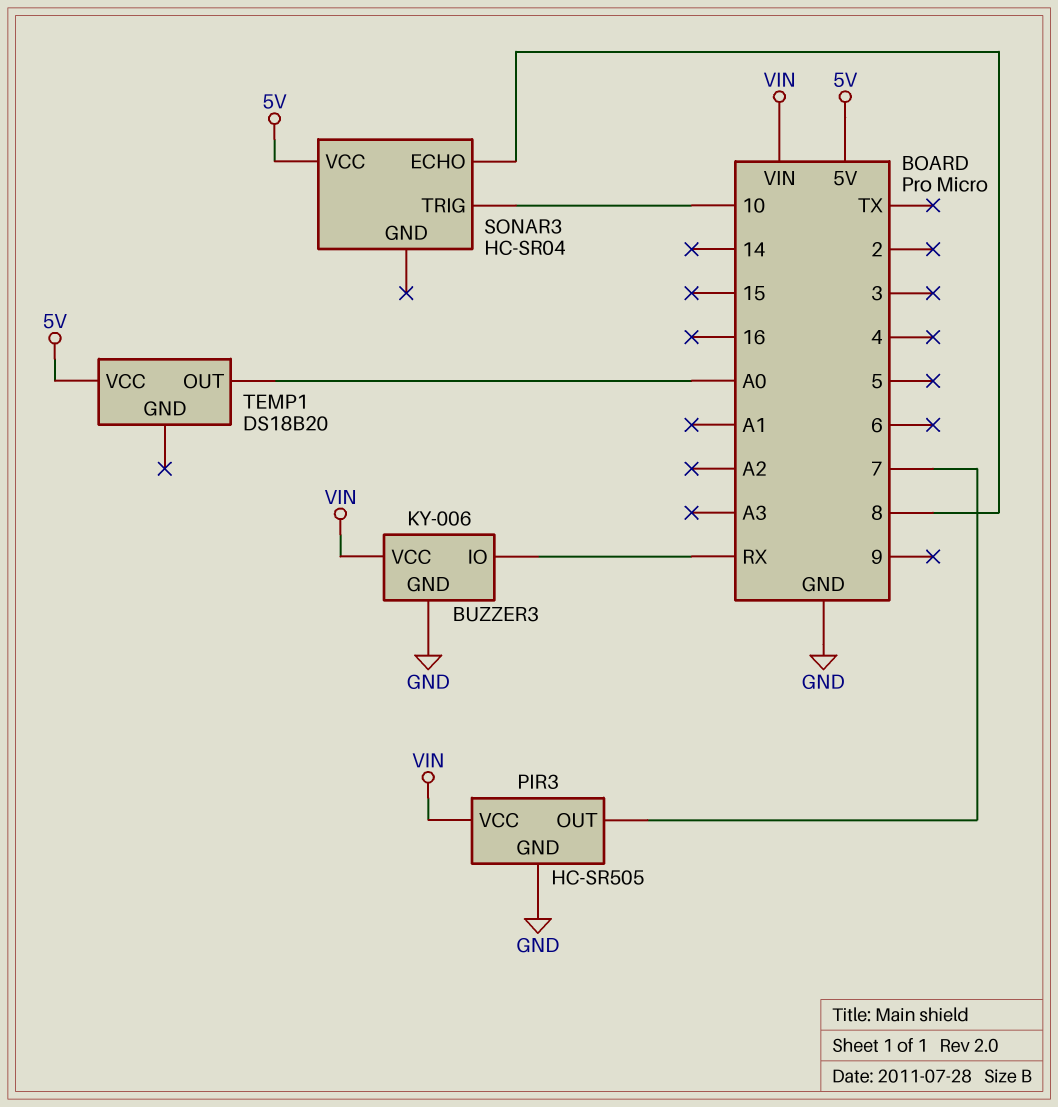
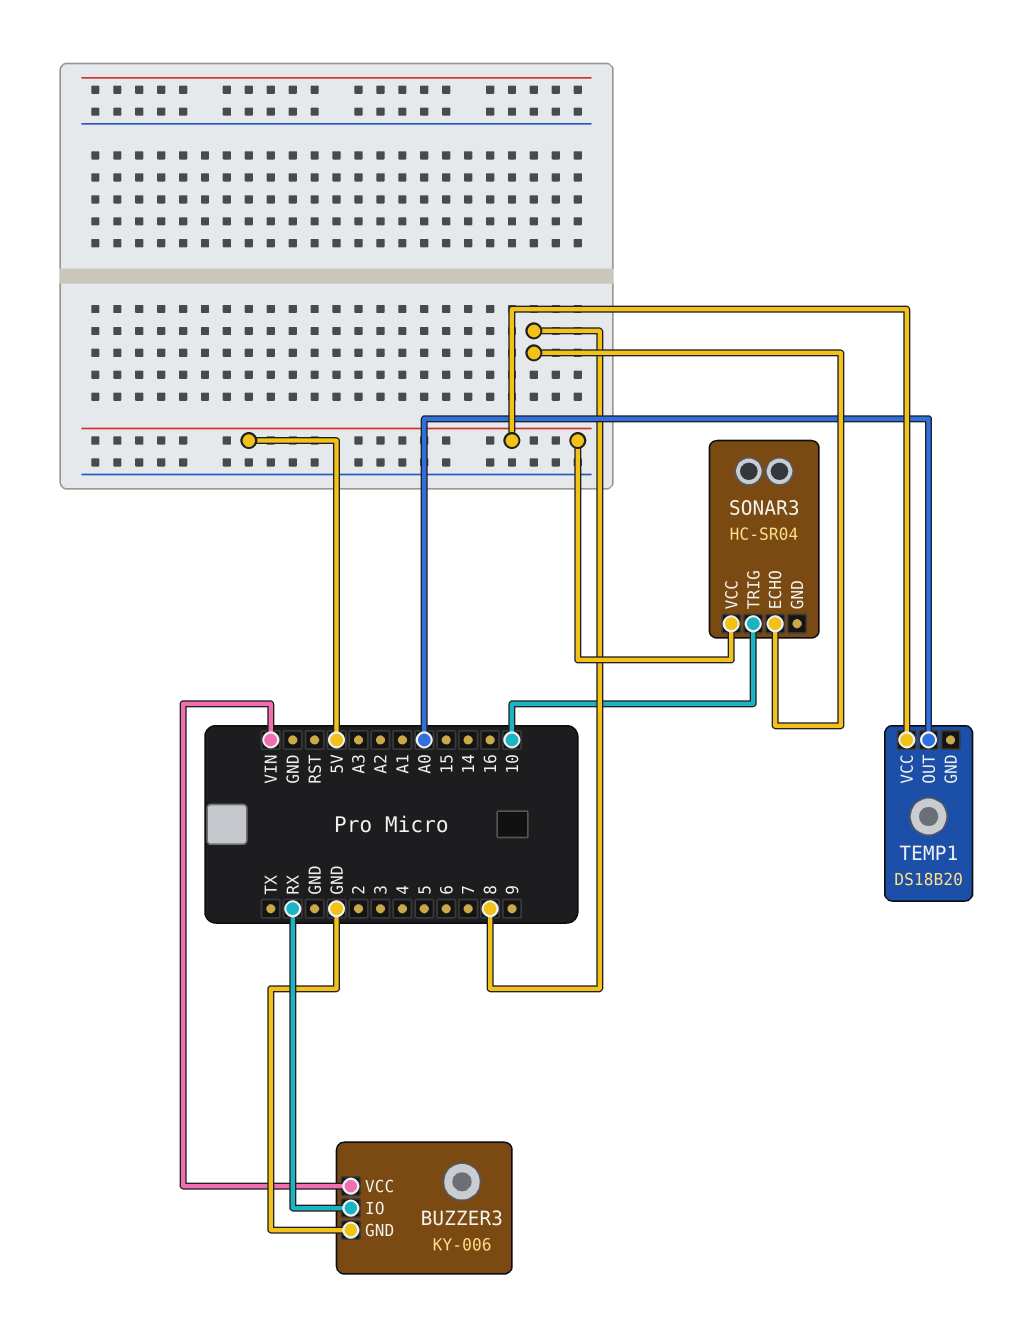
PIR3: HC-SR505 -> none
PIR3 pin GND: GND -> none
PIR3 pin OUT: 7 -> none
PIR3 pin VCC: VIN -> none

